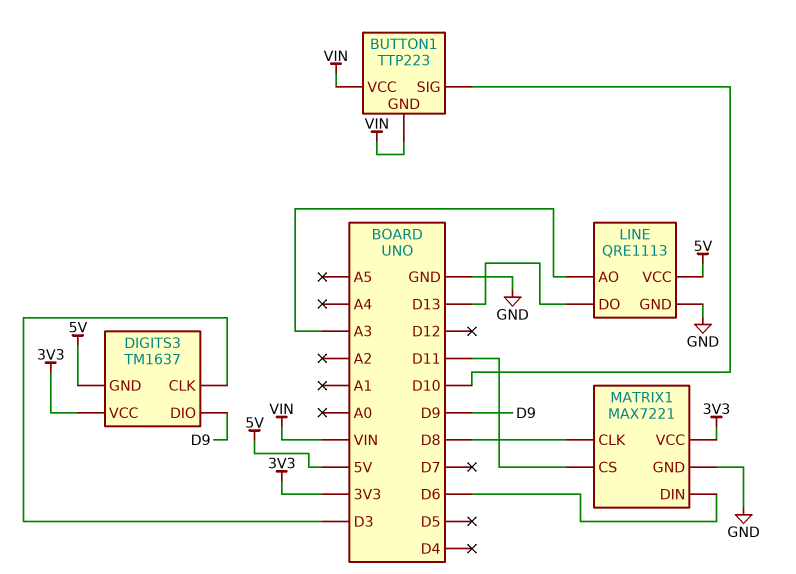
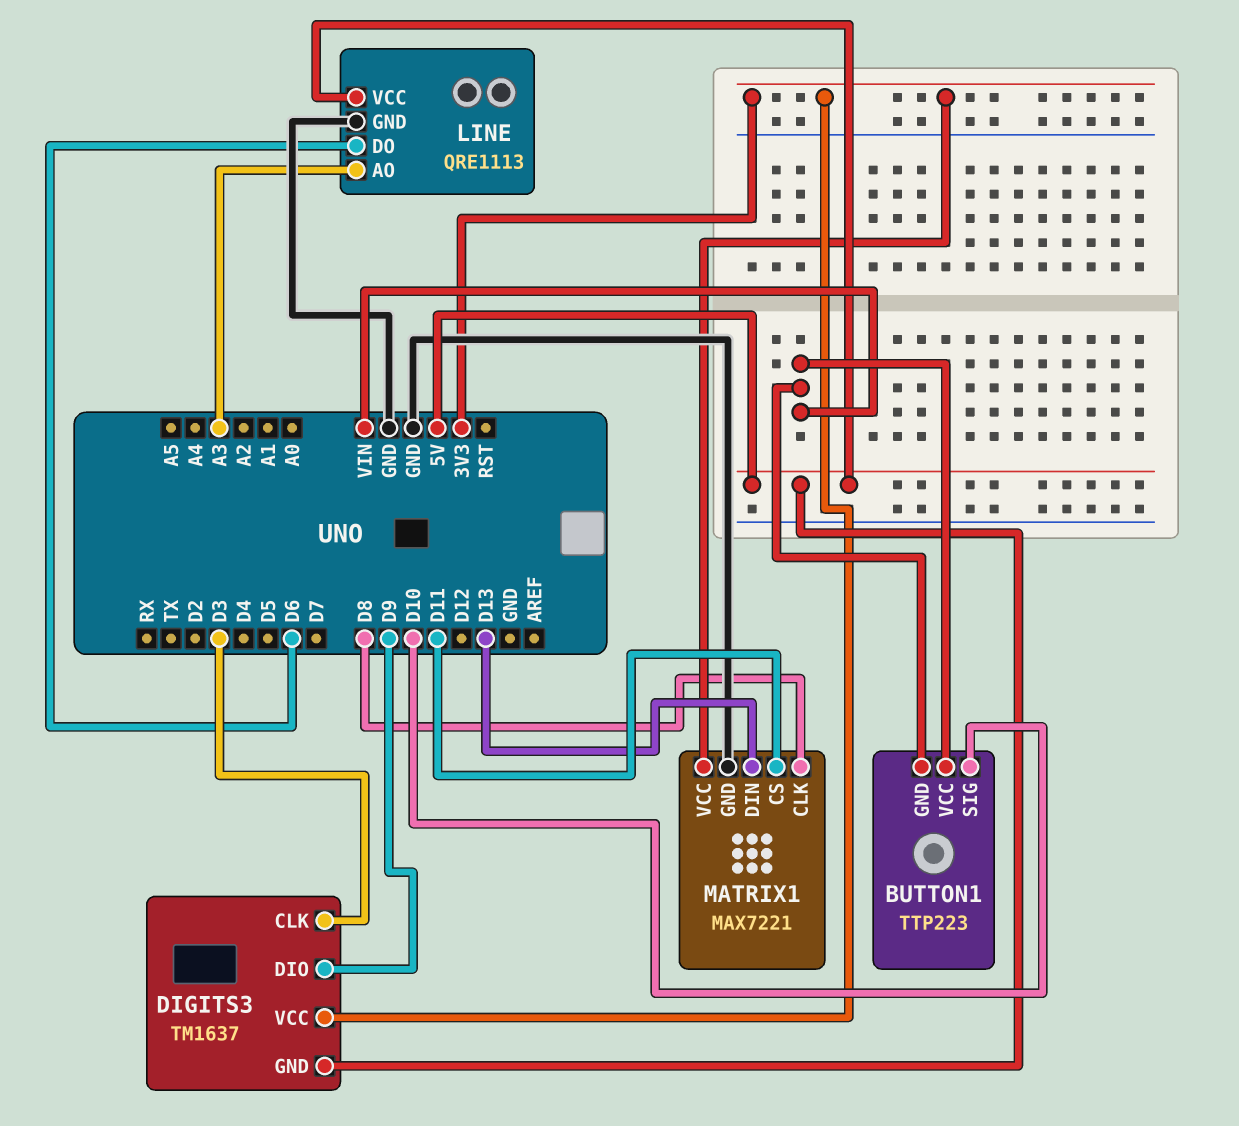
LINE pin DO: D13 -> D6
MATRIX1 pin DIN: D6 -> D13

